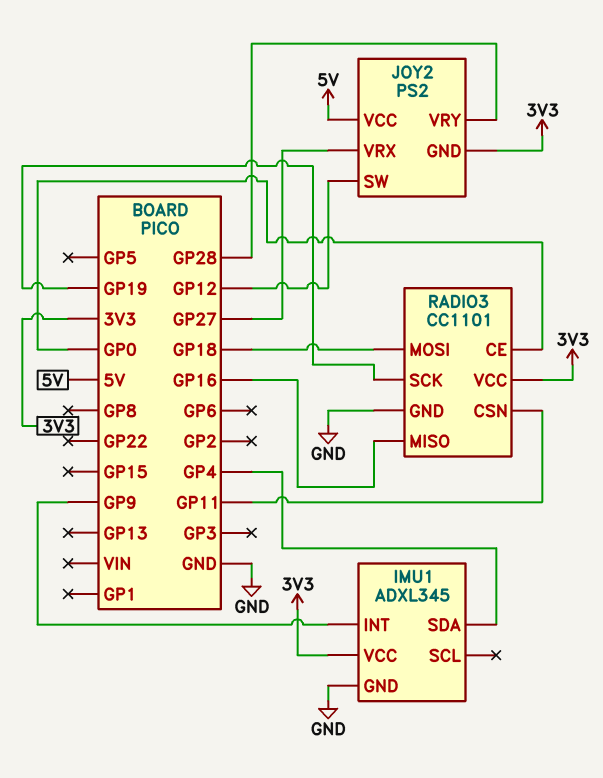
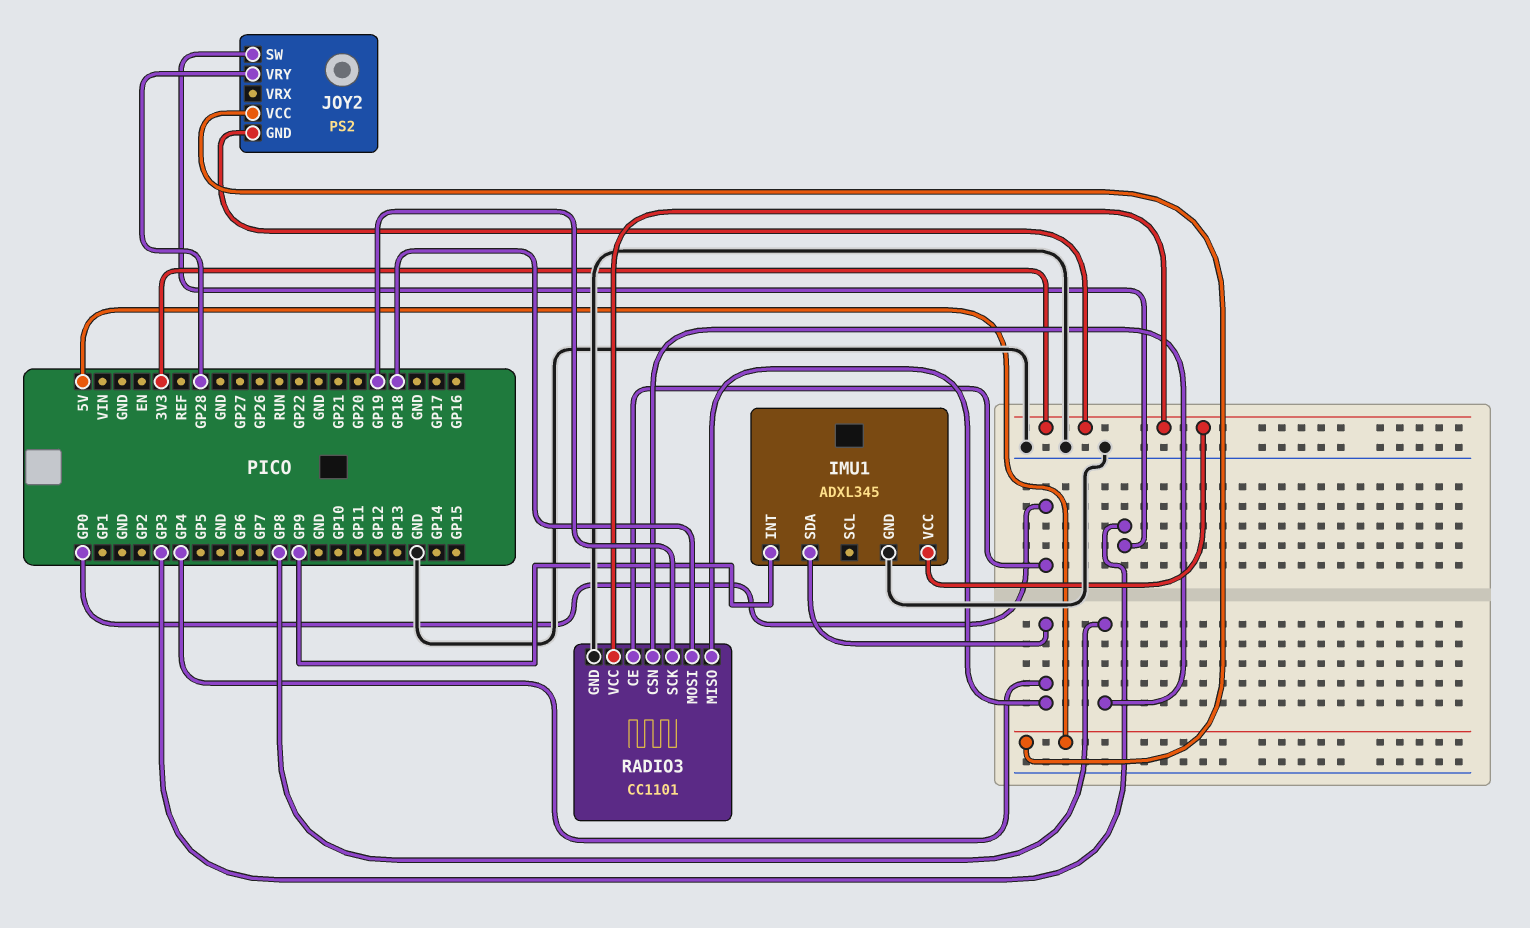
JOY2 pin SW: GP12 -> GP3
JOY2 pin VRX: GP27 -> none
RADIO3 pin CSN: GP11 -> GP8
RADIO3 pin MISO: GP16 -> GP4

